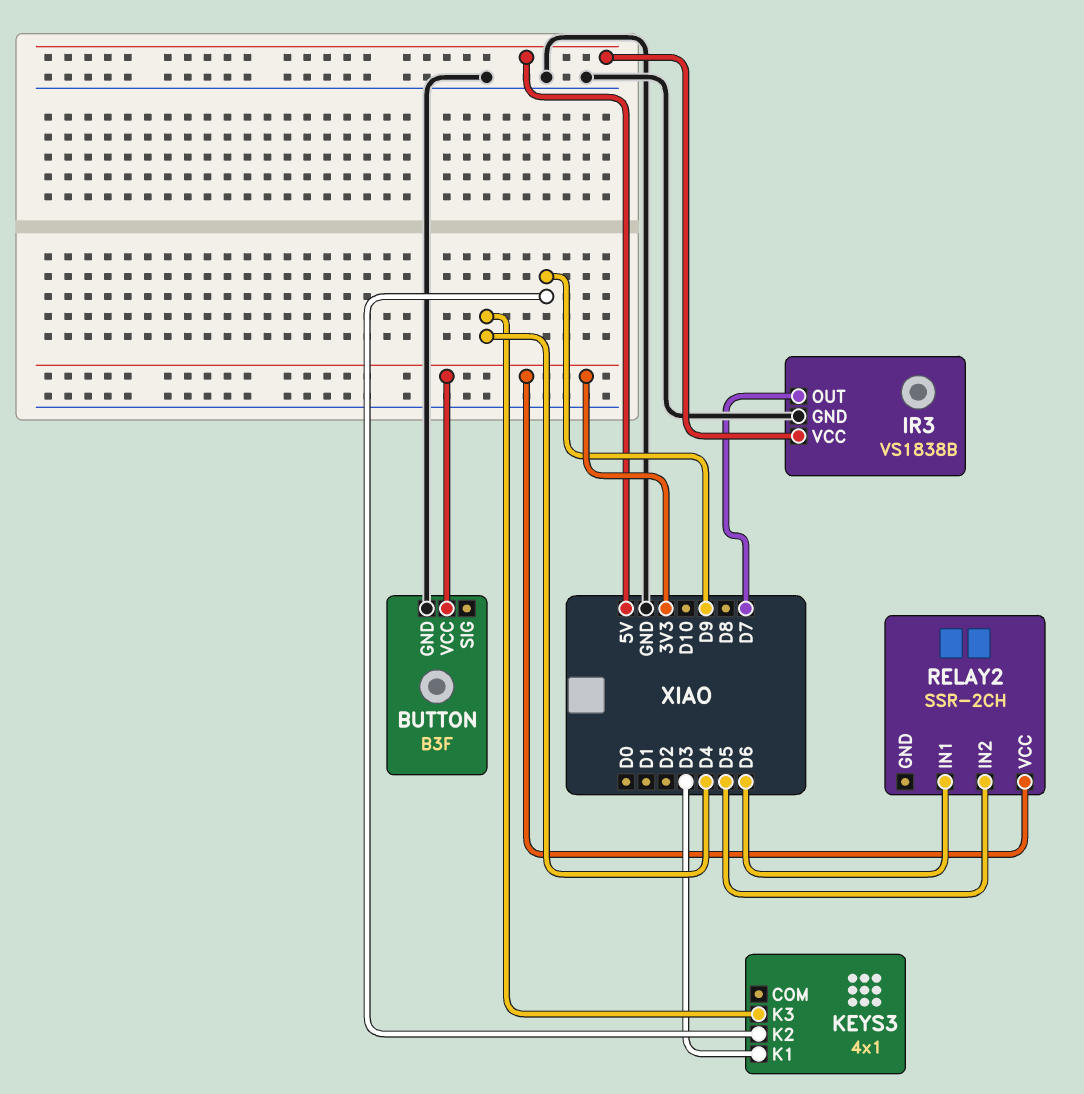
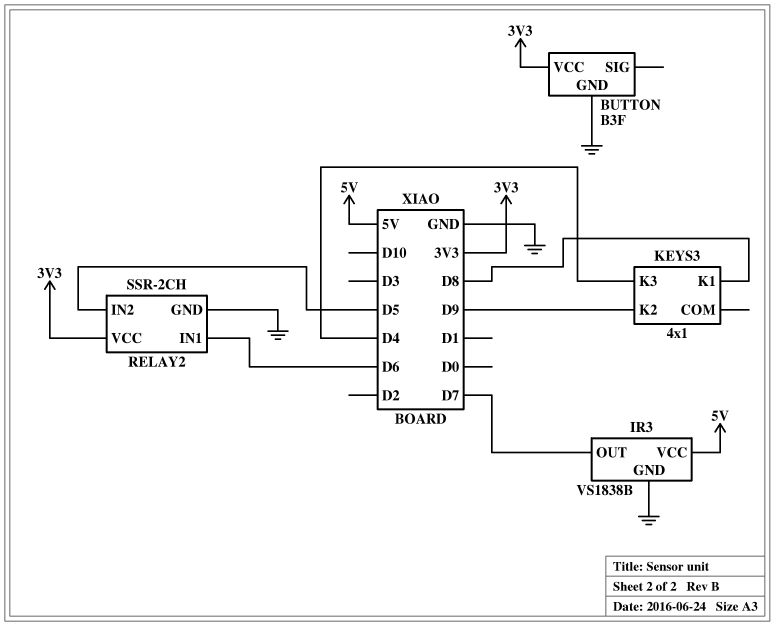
KEYS3 pin K1: D3 -> D8
RELAY2 pin GND: none -> GND

